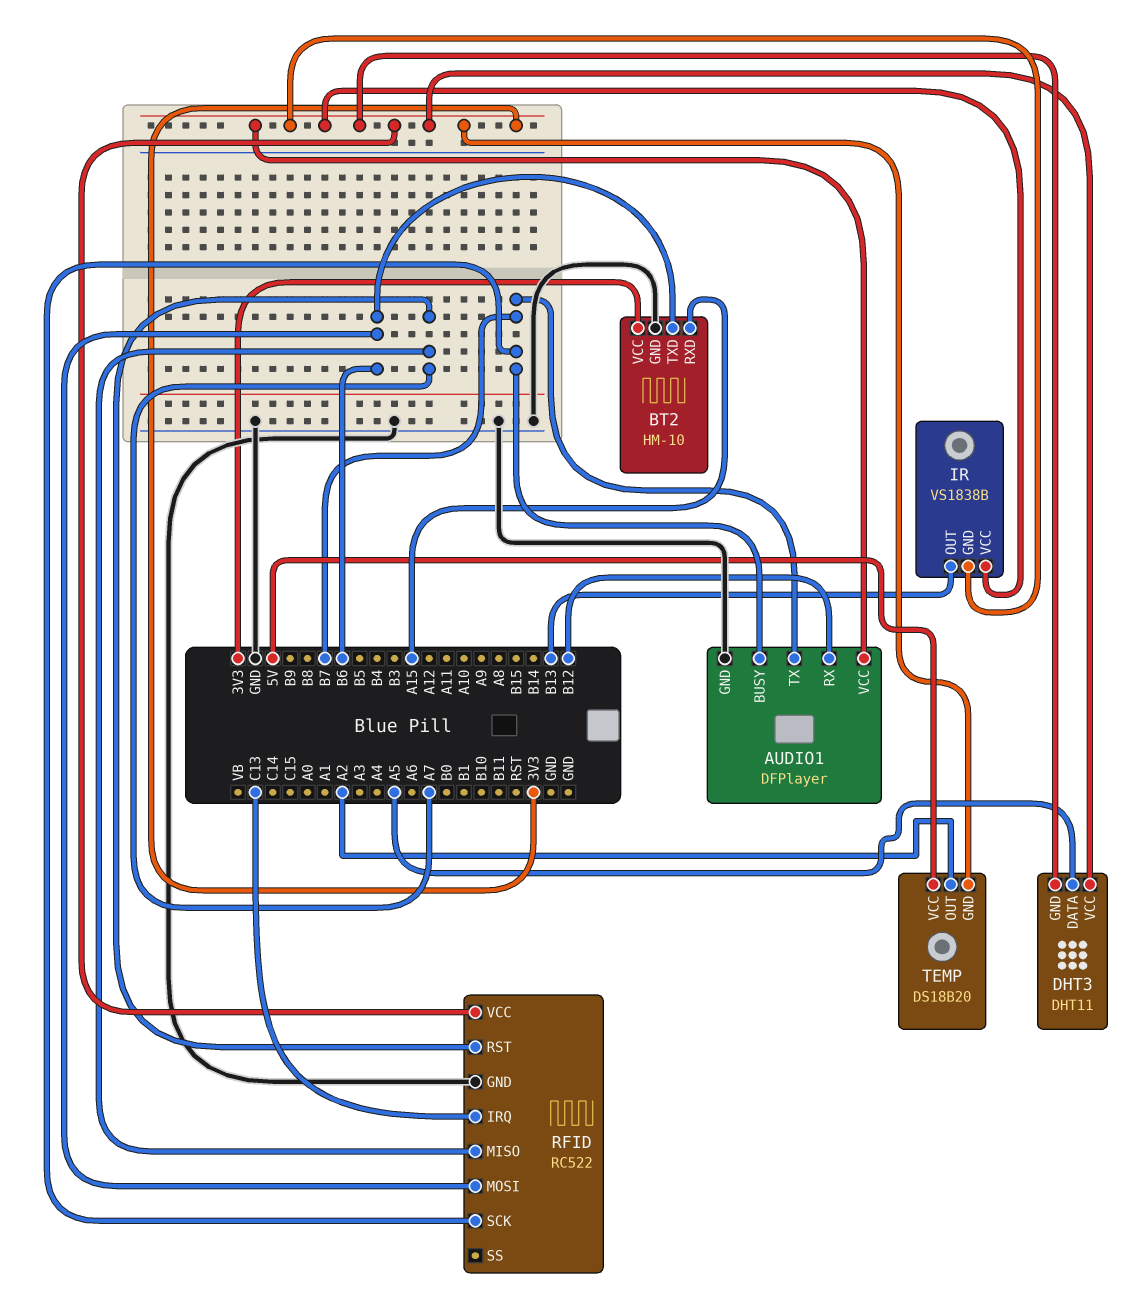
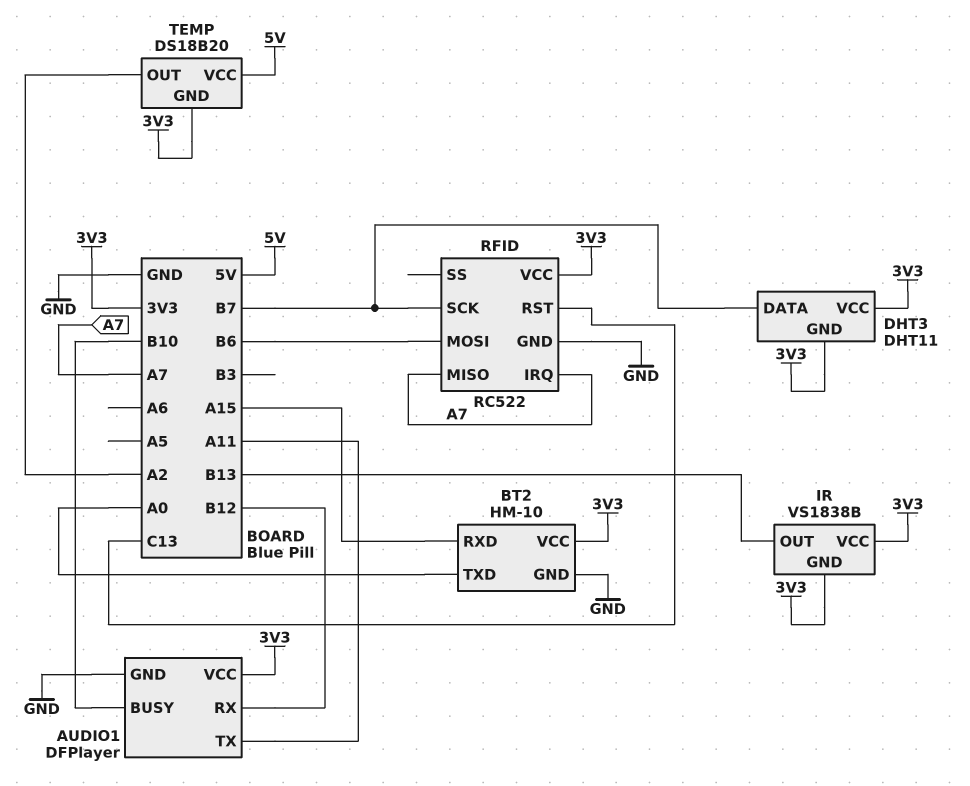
AUDIO1 pin BUSY: B7 -> B10
AUDIO1 pin TX: B7 -> A11
BT2 pin TXD: B6 -> A0
DHT3 pin DATA: A5 -> B7
RFID pin IRQ: C13 -> A7
RFID pin RST: A7 -> C13

